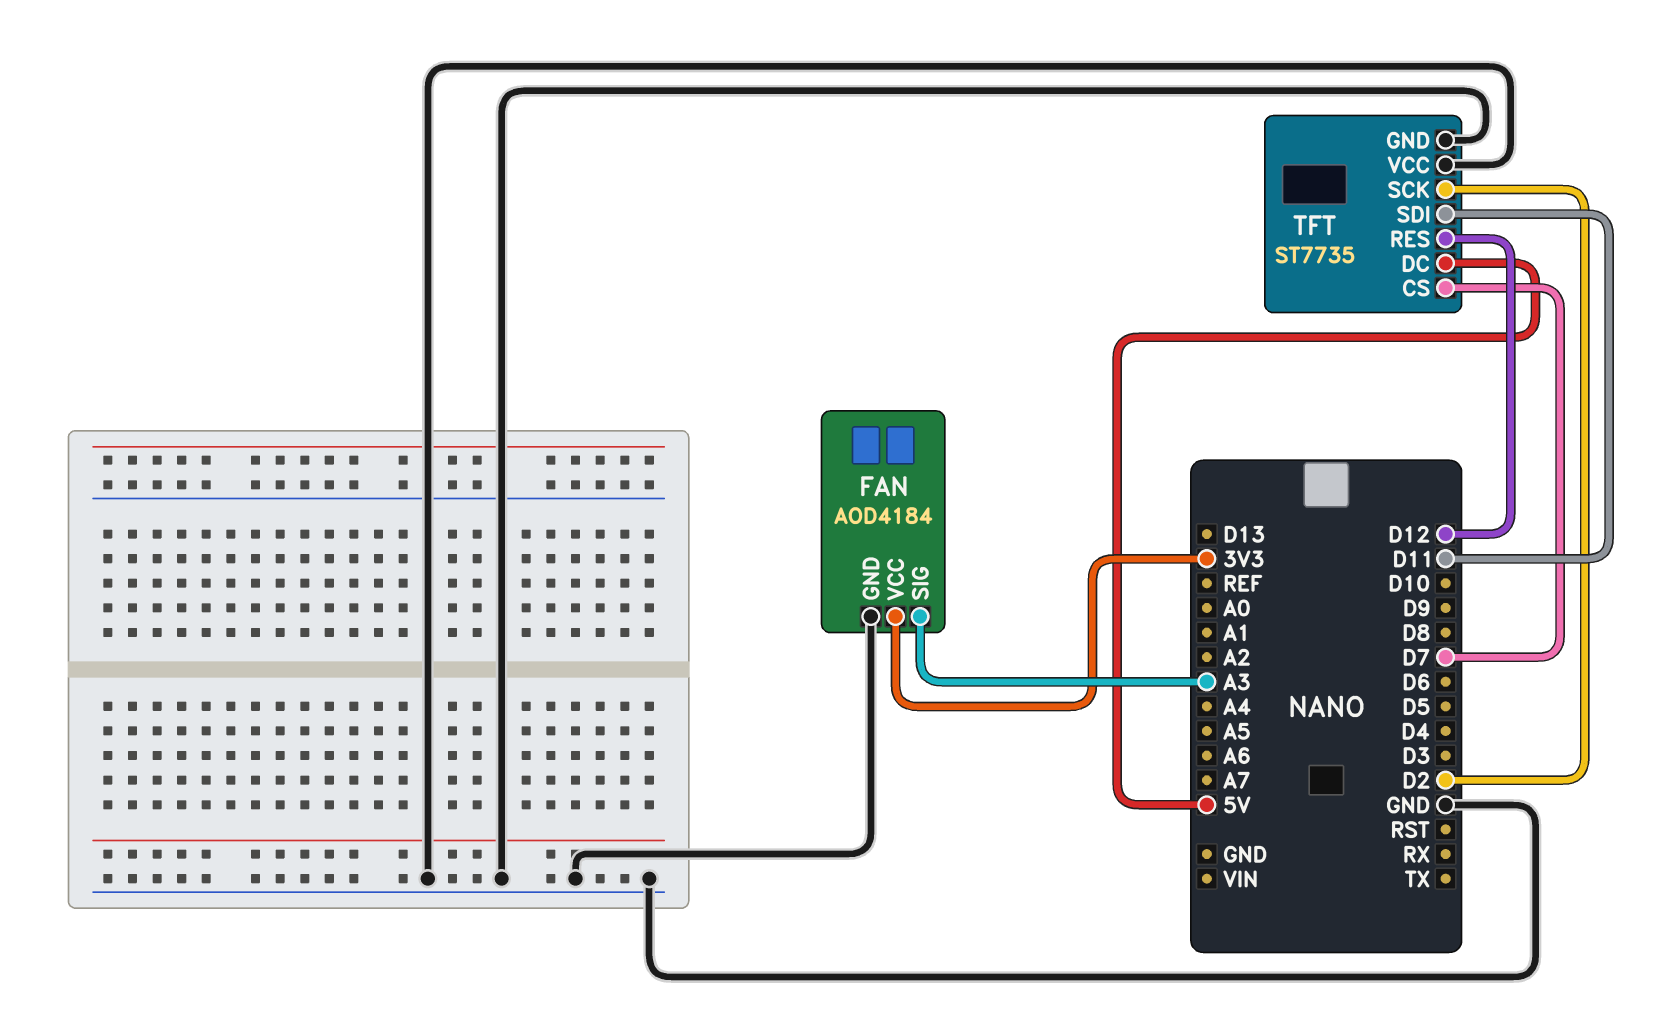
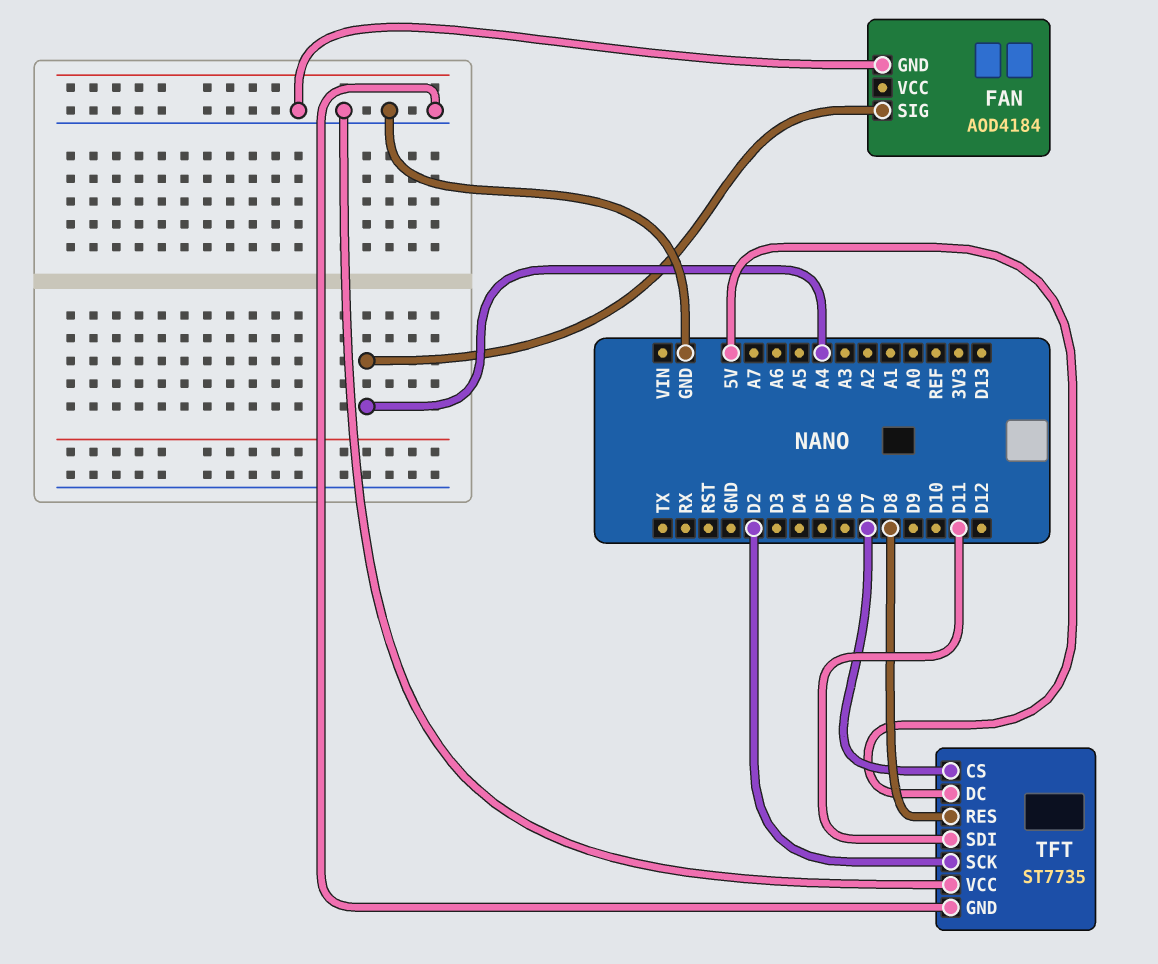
FAN pin SIG: A3 -> A4
FAN pin VCC: 3V3 -> none
TFT pin RES: D12 -> D8

